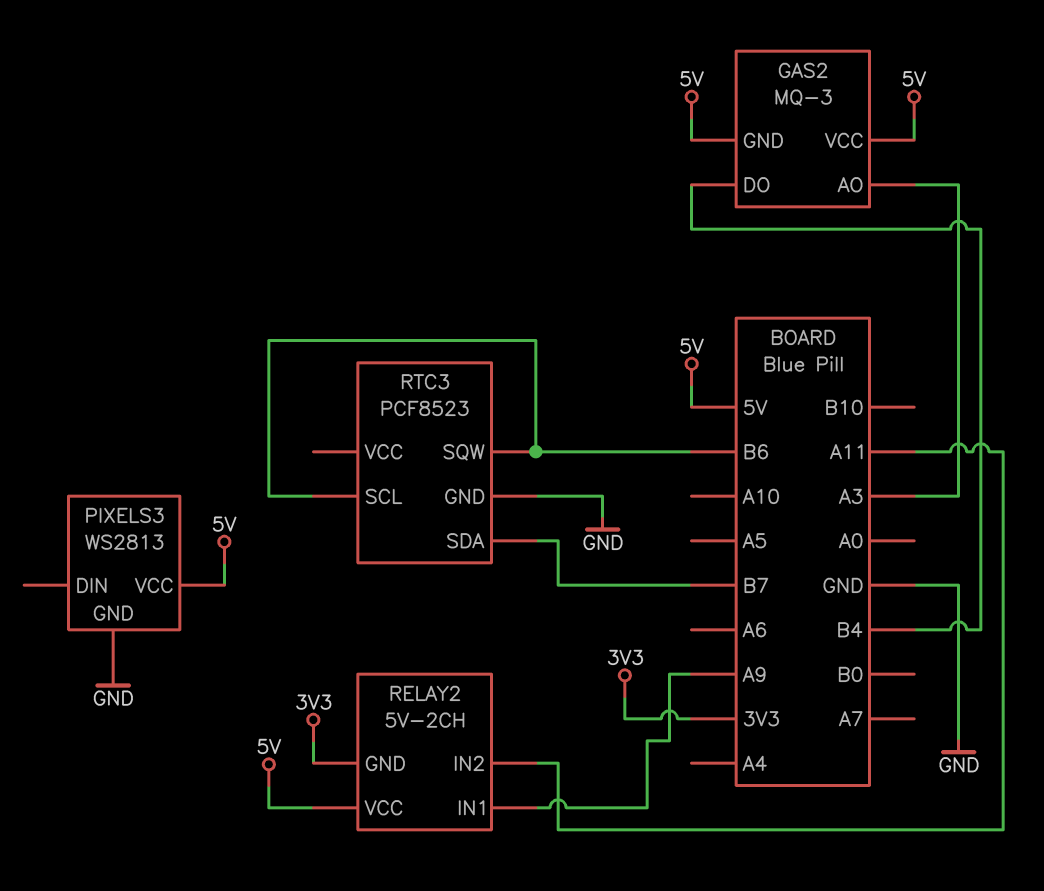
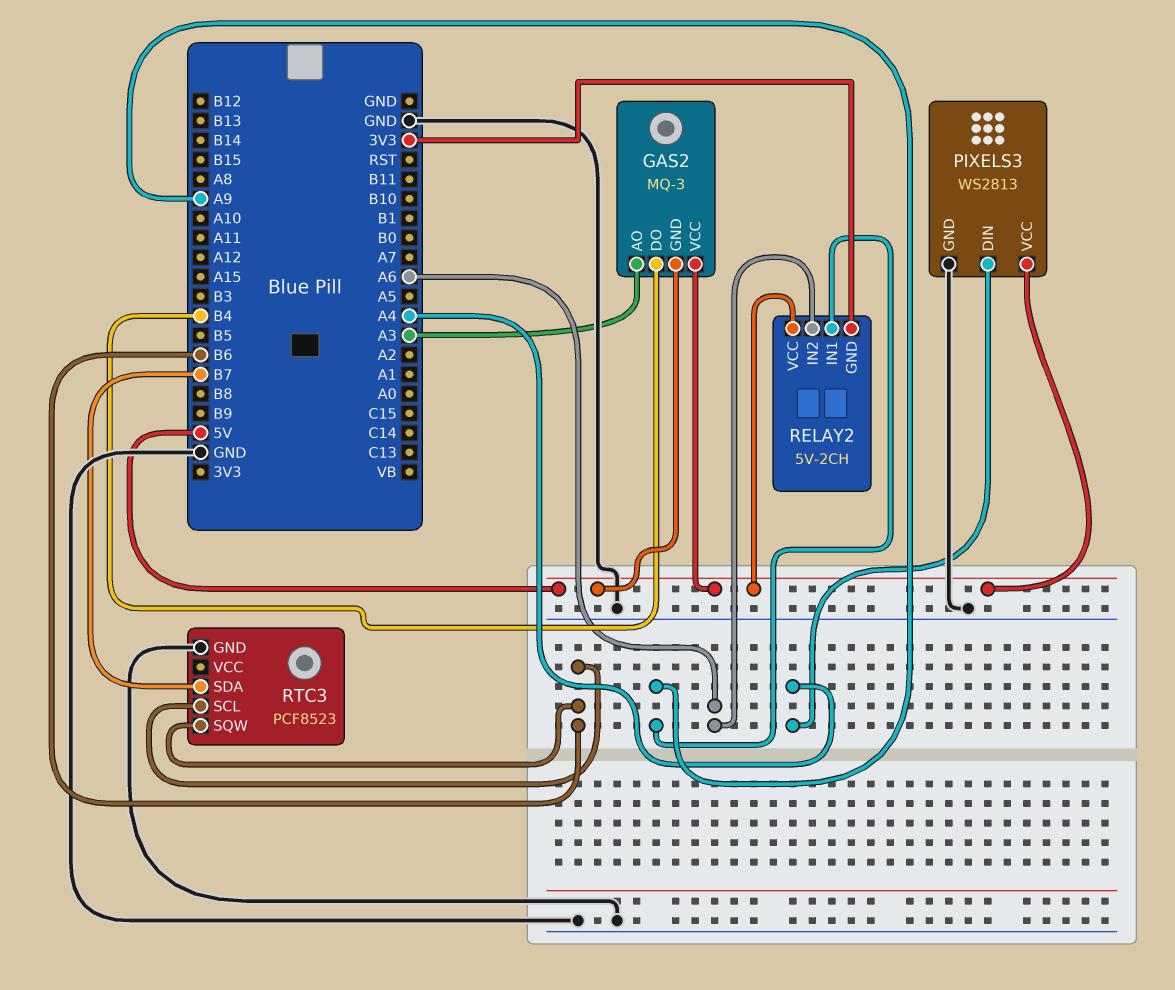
PIXELS3 pin DIN: none -> A4
RELAY2 pin IN2: A11 -> A6

